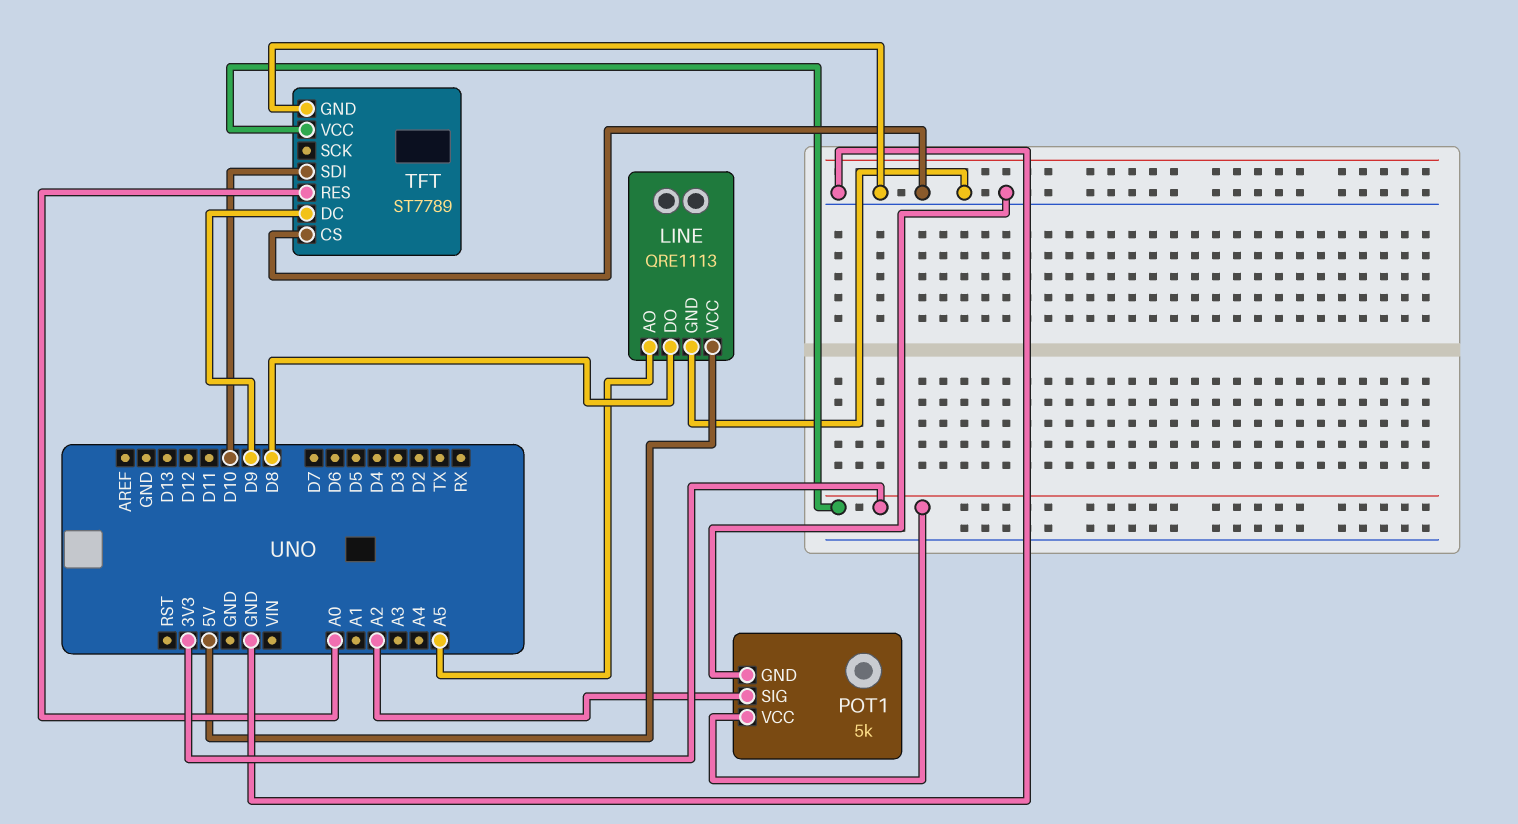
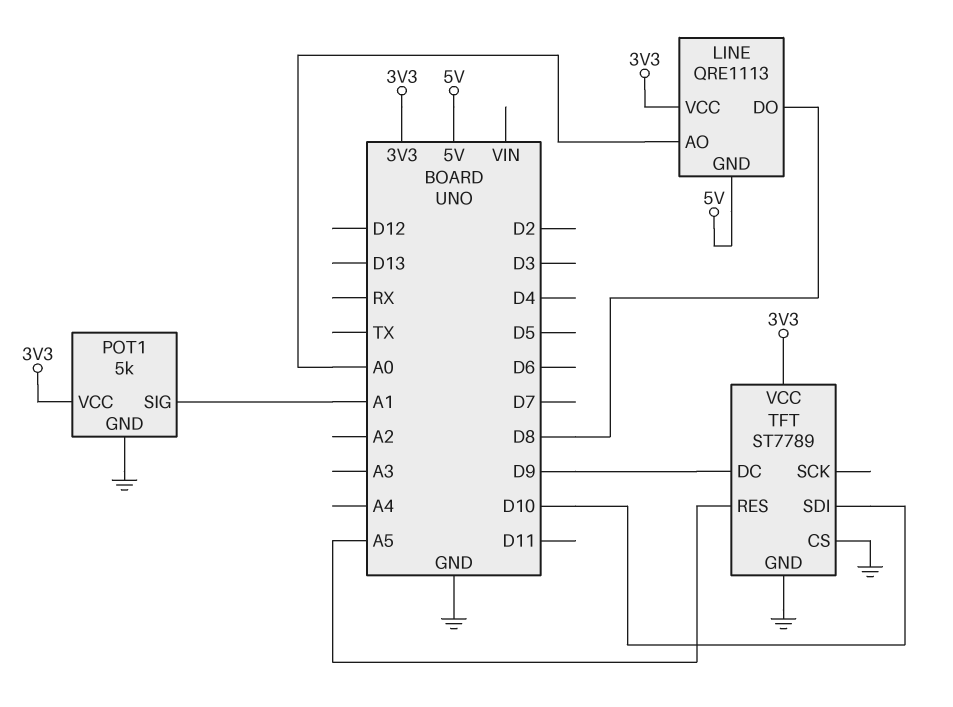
LINE pin AO: A5 -> A0
LINE pin GND: GND -> 5V
LINE pin VCC: 5V -> 3V3
POT1 pin SIG: A2 -> A1
TFT pin RES: A0 -> A5

